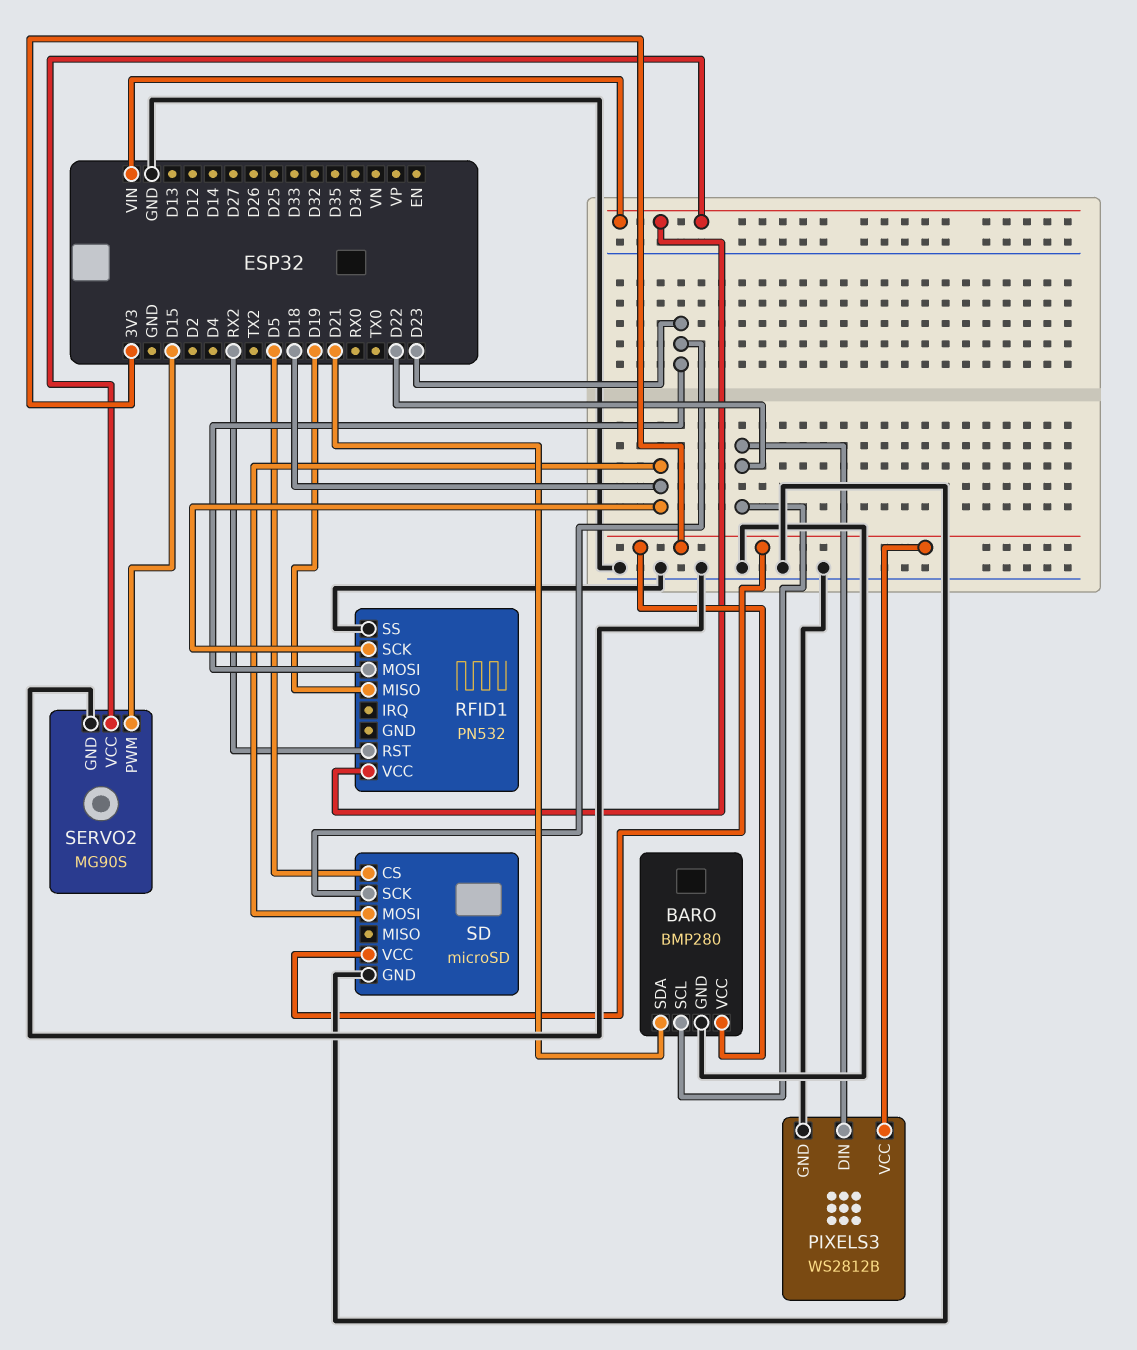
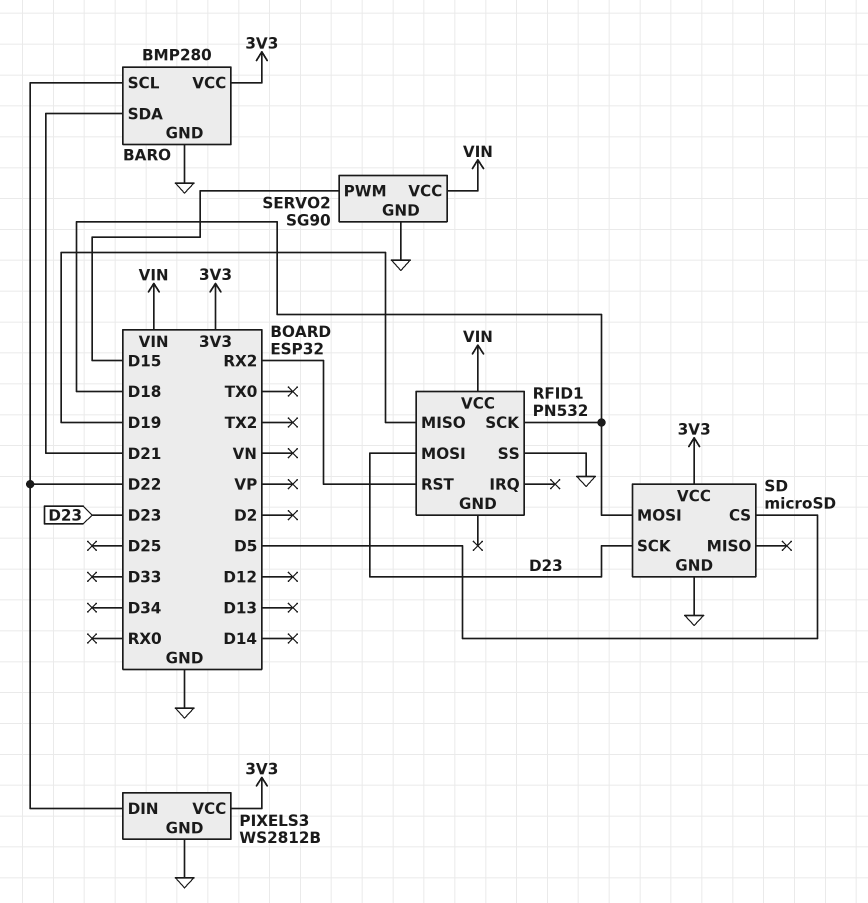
SERVO2: MG90S -> SG90

